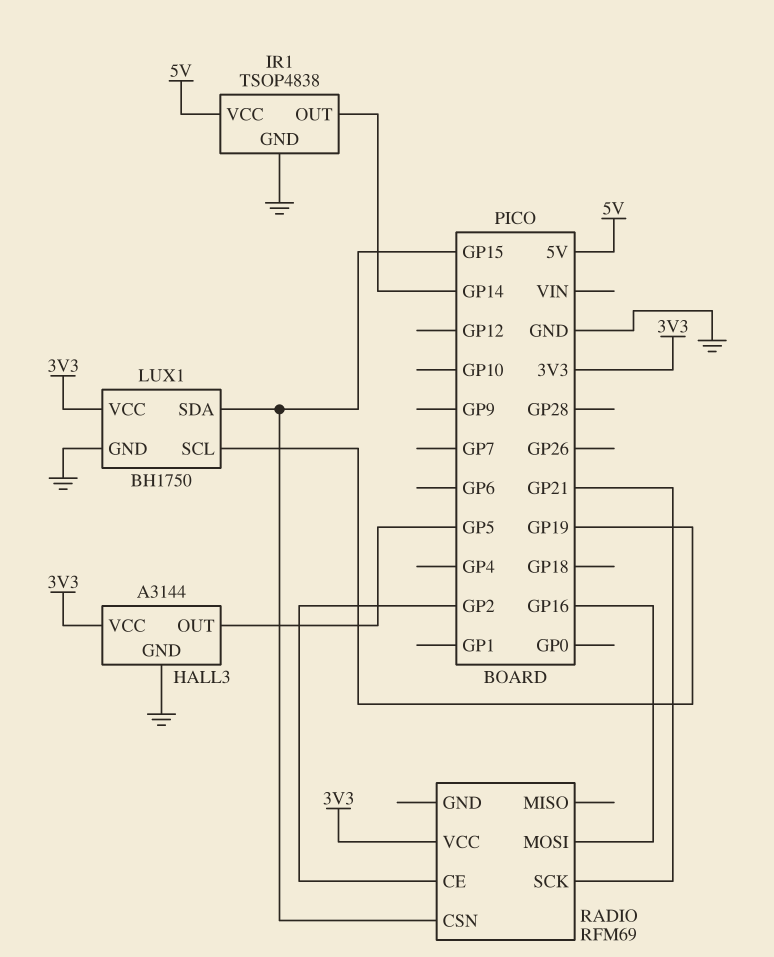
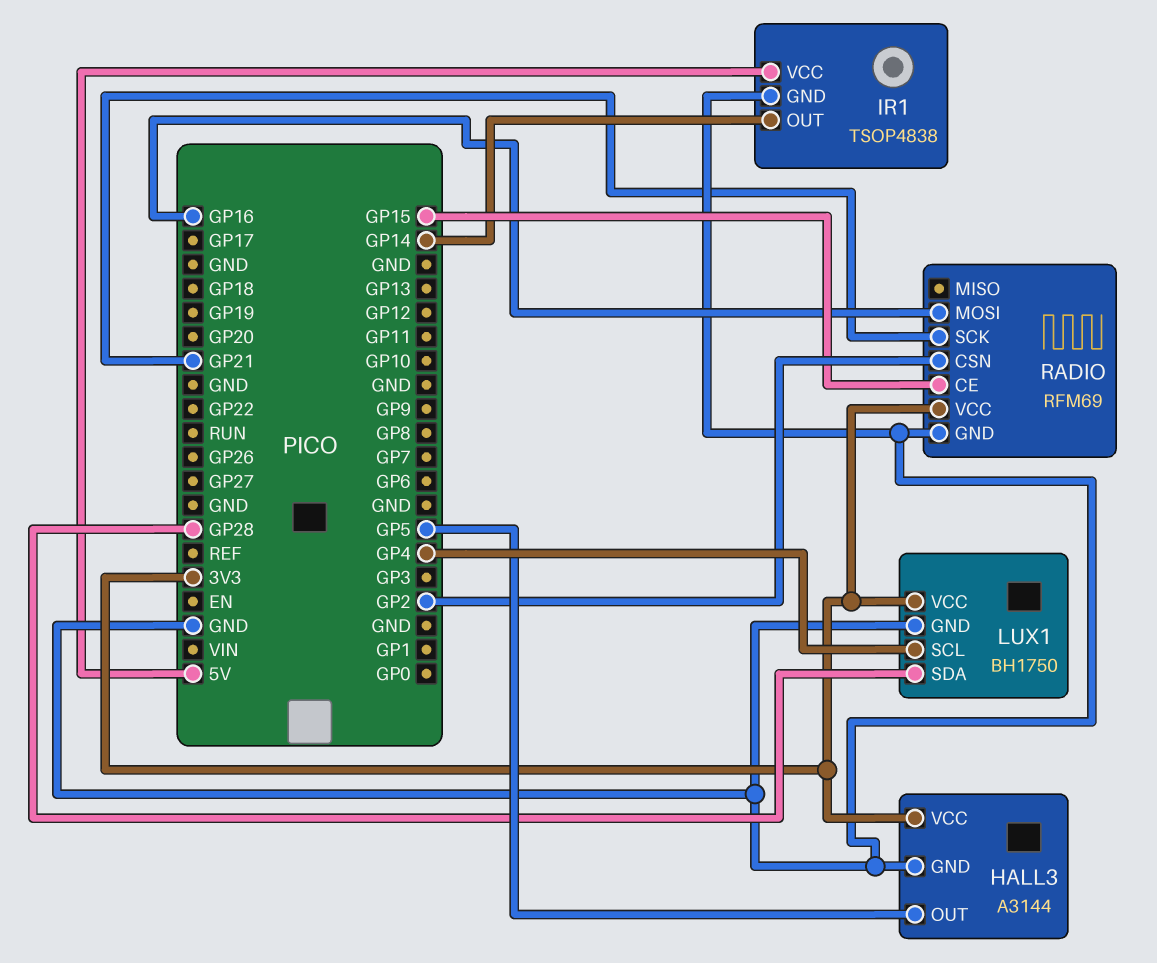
LUX1 pin SCL: GP19 -> GP4
LUX1 pin SDA: GP15 -> GP28
RADIO pin CE: GP2 -> GP15
RADIO pin CSN: GP15 -> GP2
RADIO pin GND: none -> GND

